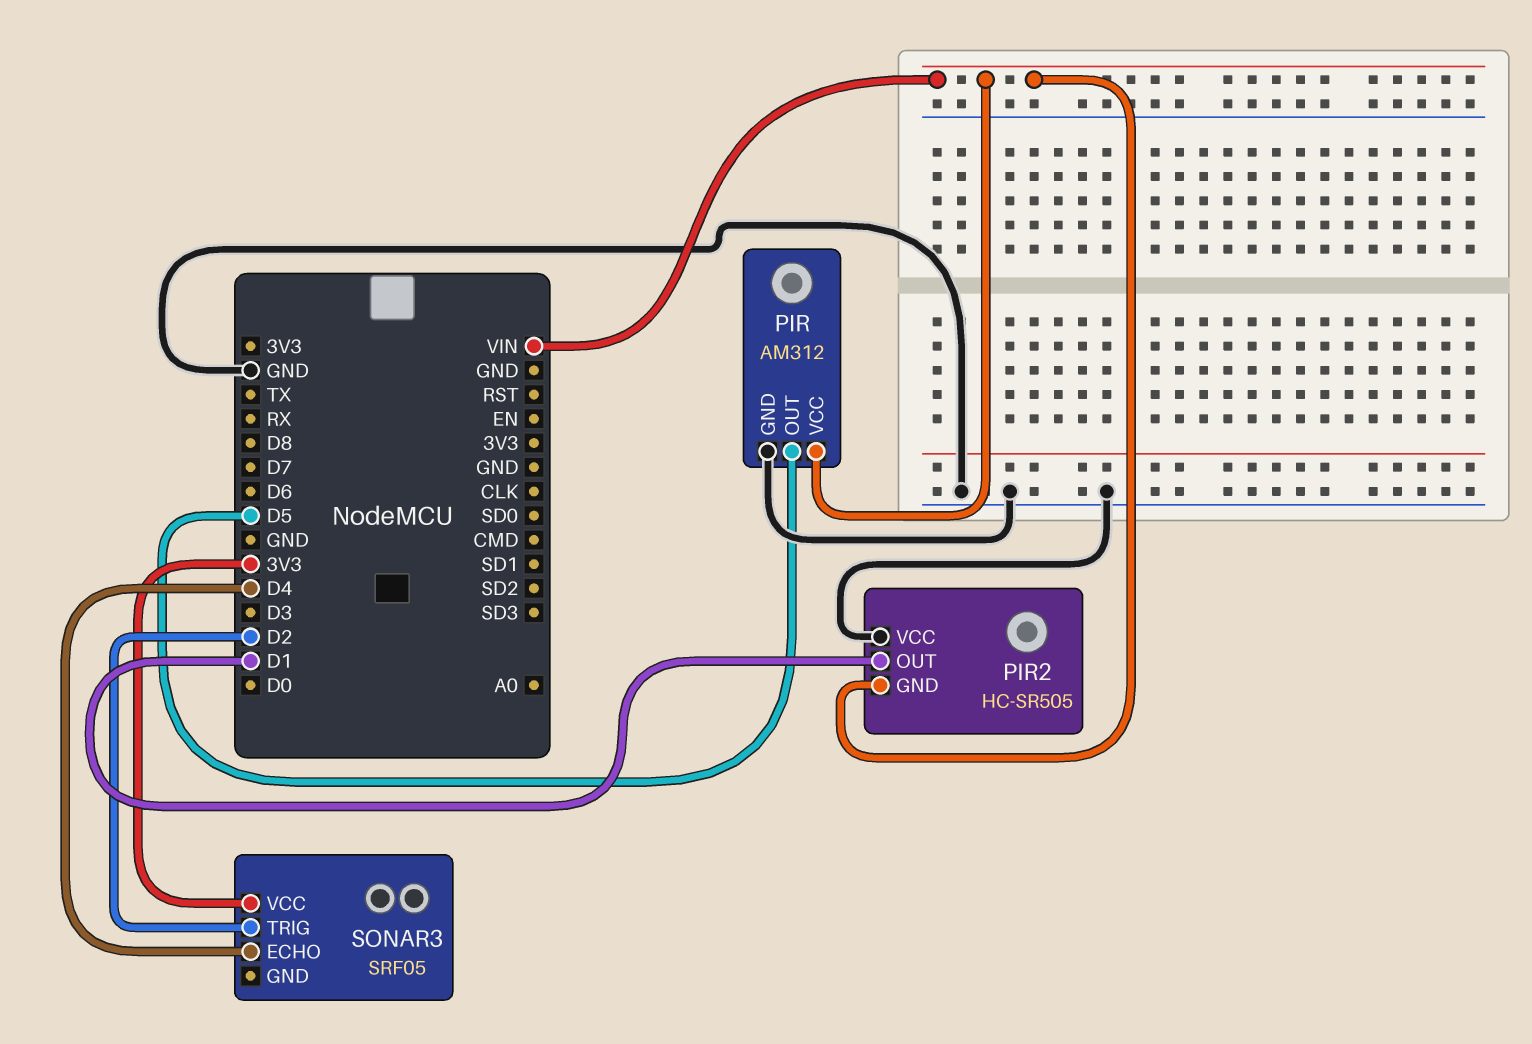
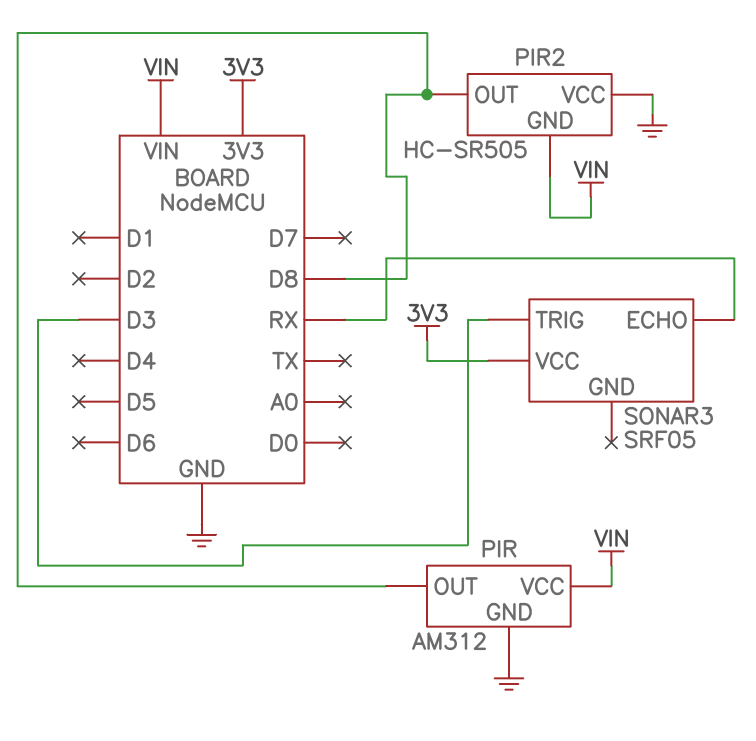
PIR pin OUT: D5 -> D8
PIR2 pin OUT: D1 -> D8
SONAR3 pin ECHO: D4 -> RX
SONAR3 pin TRIG: D2 -> D3

